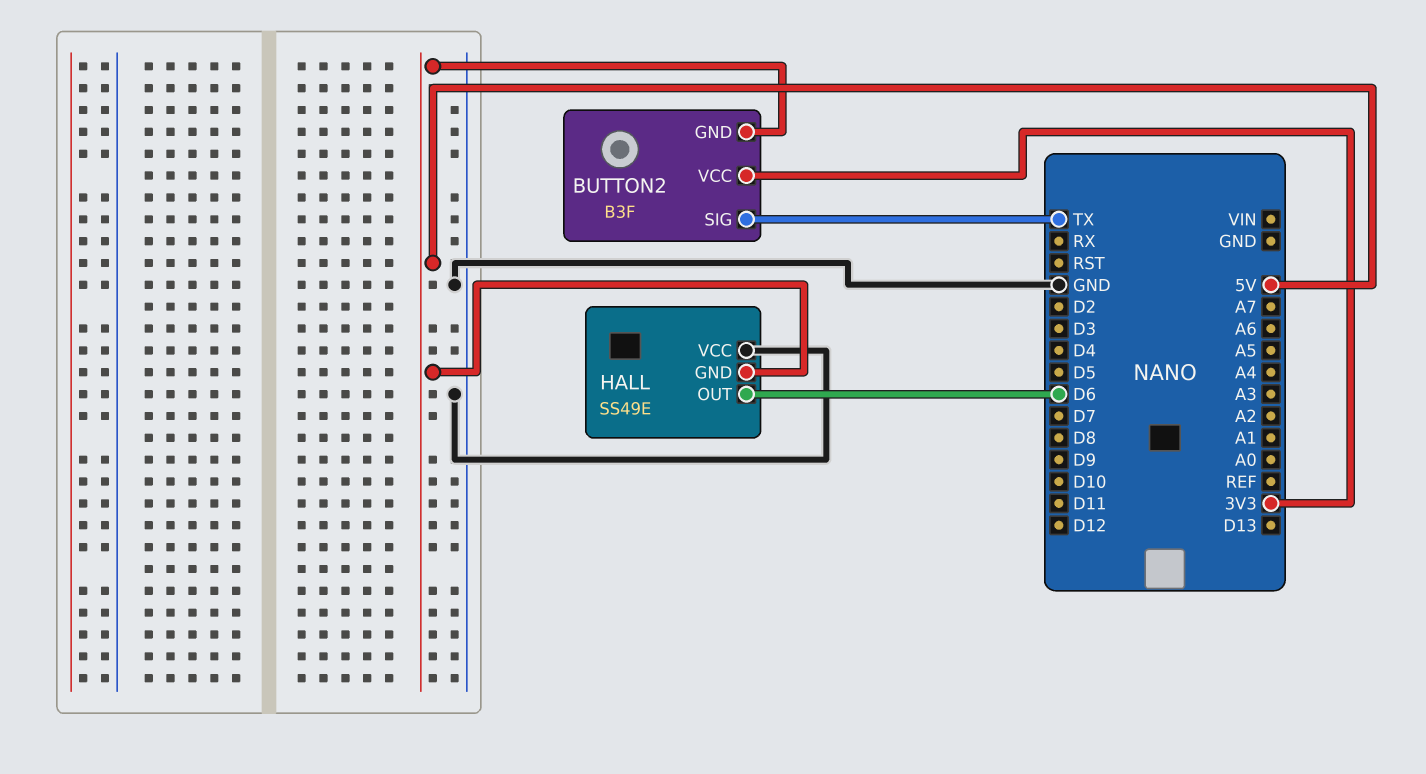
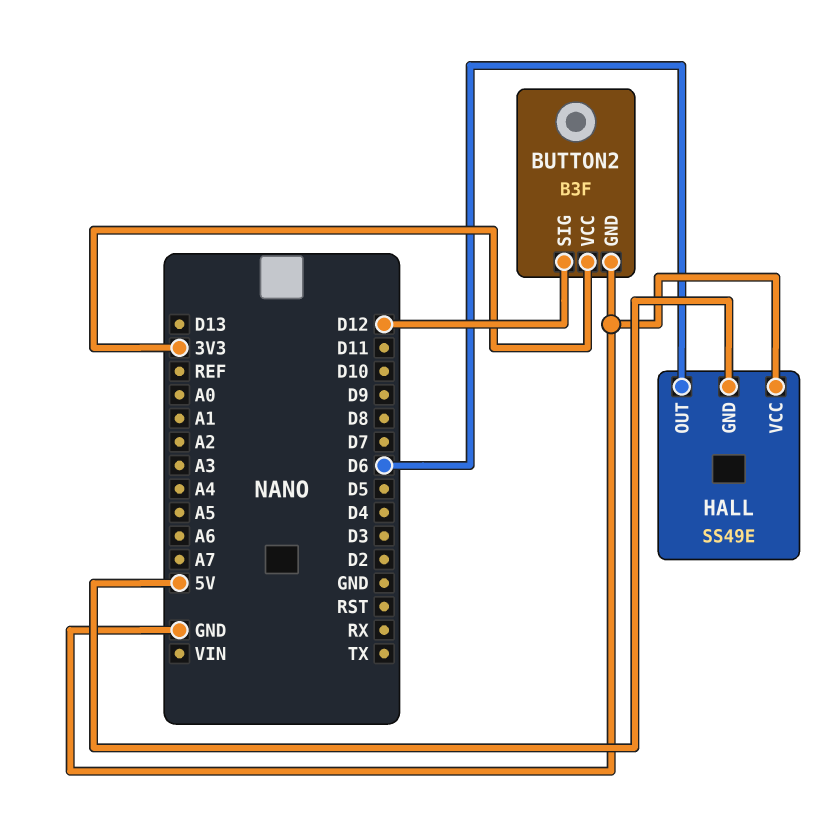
BUTTON2 pin GND: 5V -> GND
BUTTON2 pin SIG: TX -> D12

